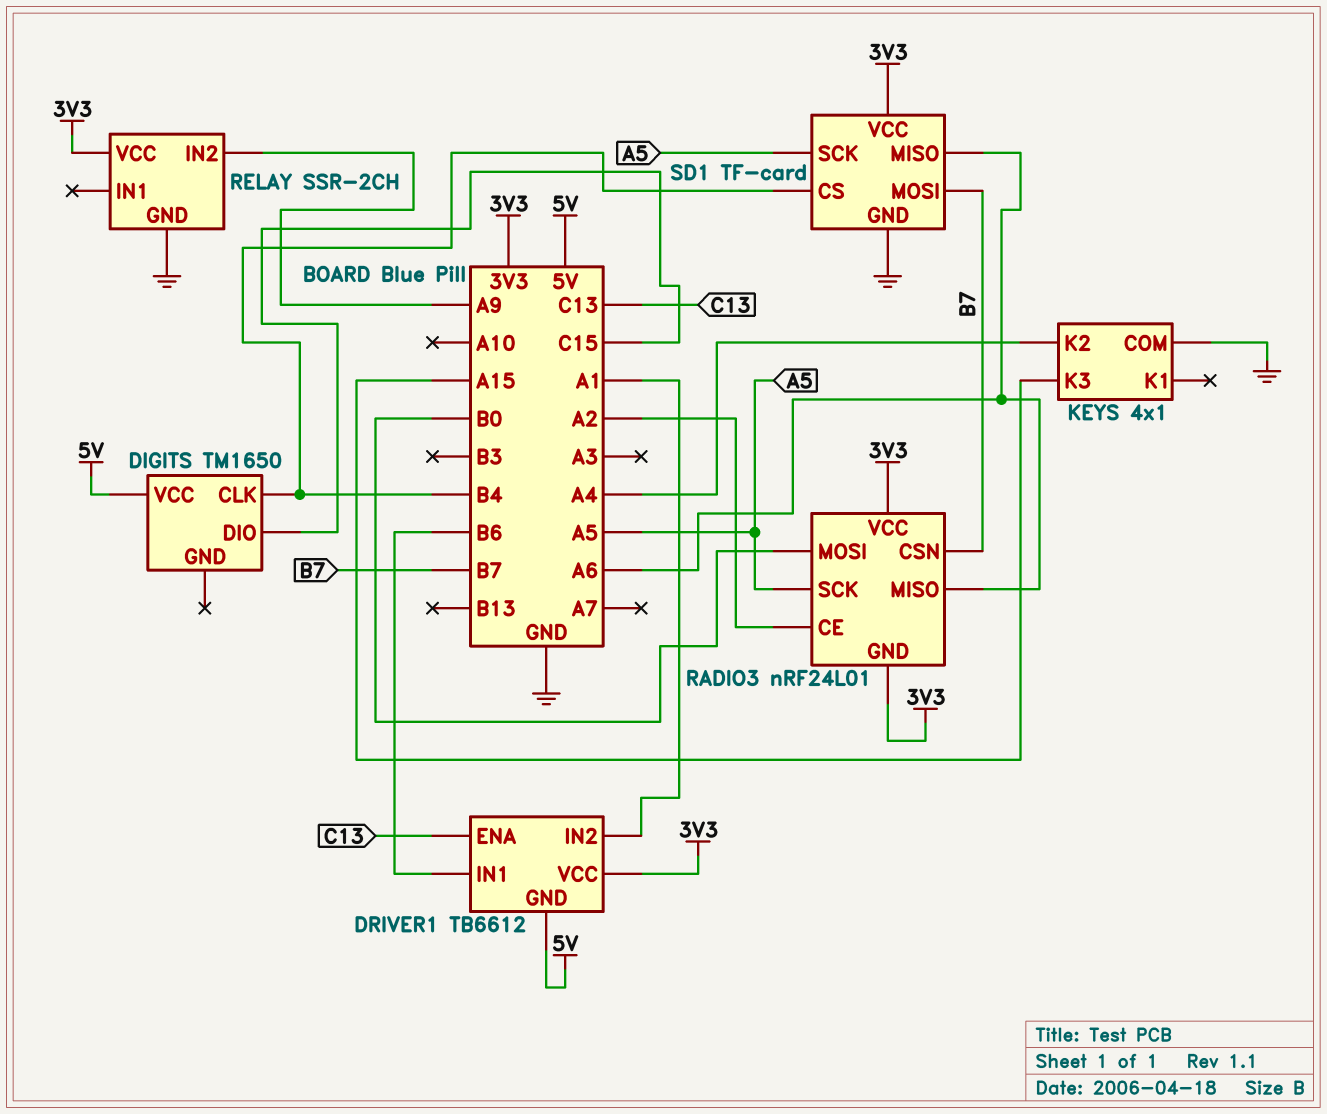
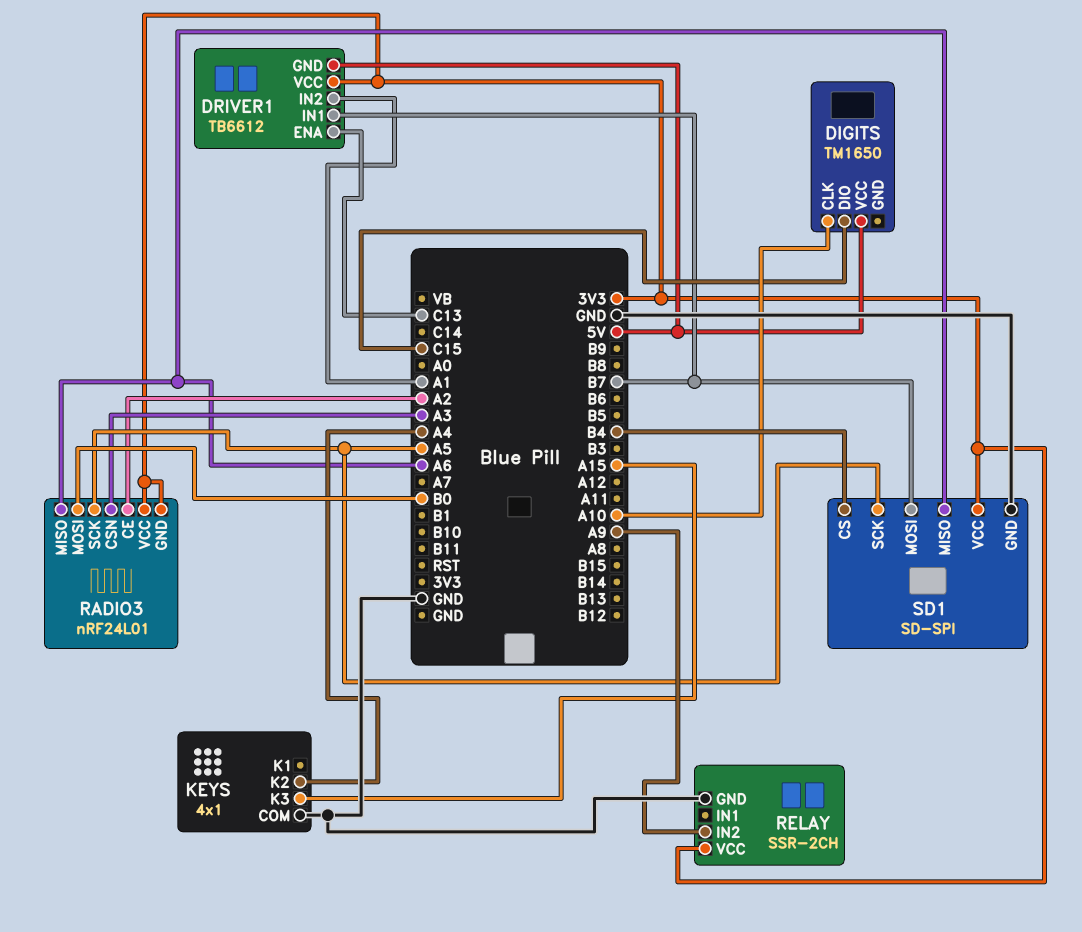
DIGITS pin CLK: B4 -> A10
DRIVER1 pin IN1: B6 -> B7
RADIO3 pin CSN: B7 -> A3
SD1: TF-card -> SD-SPI

